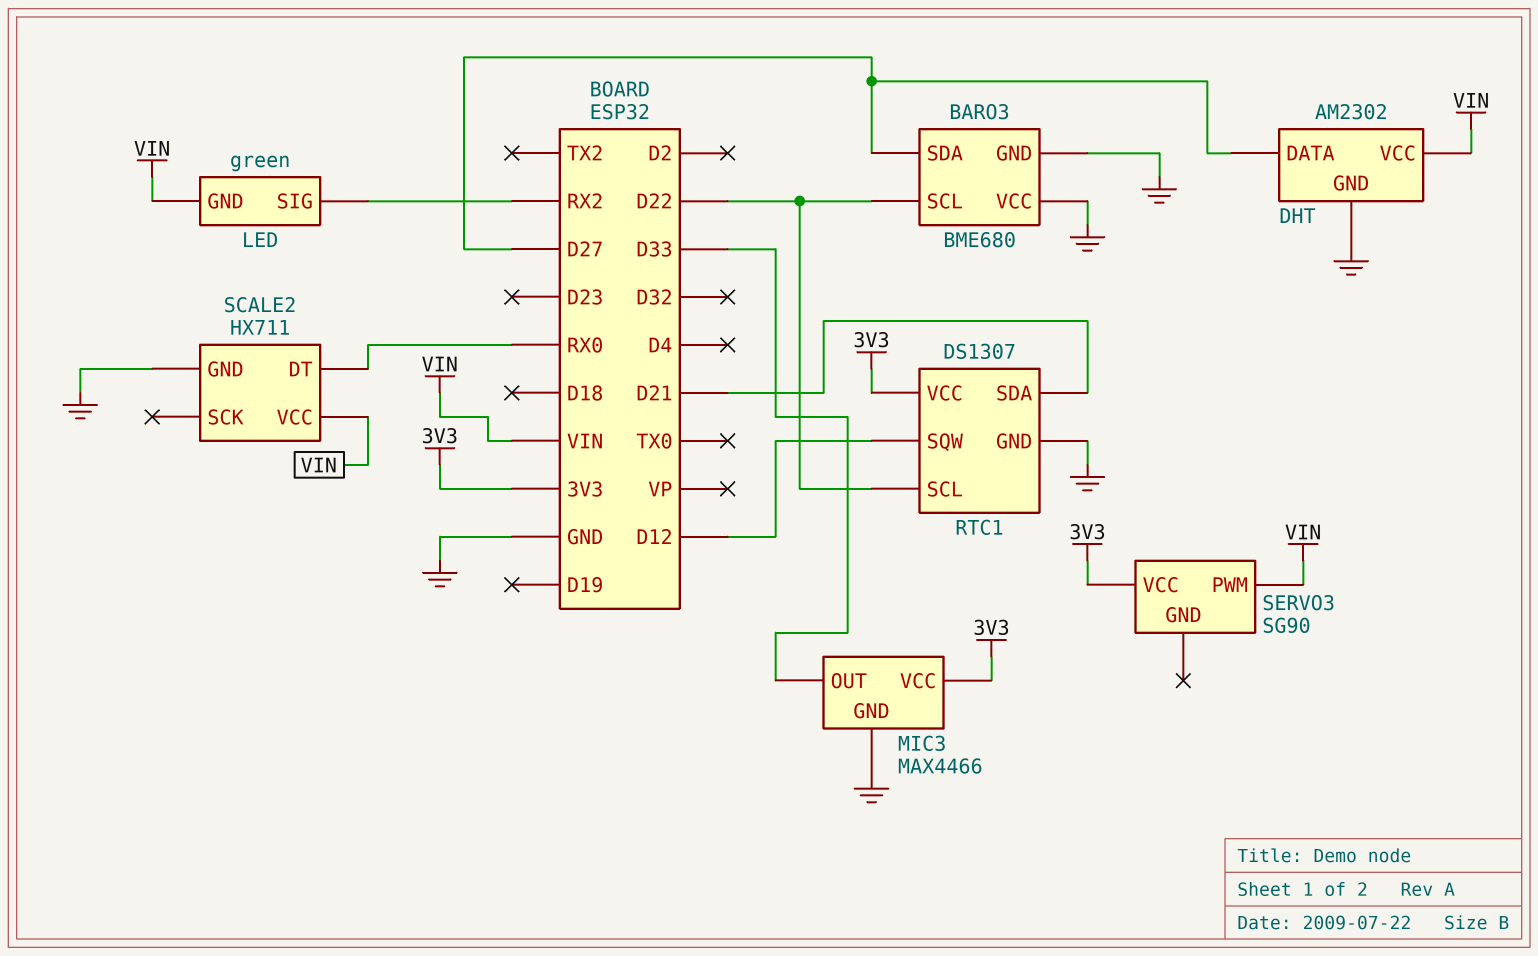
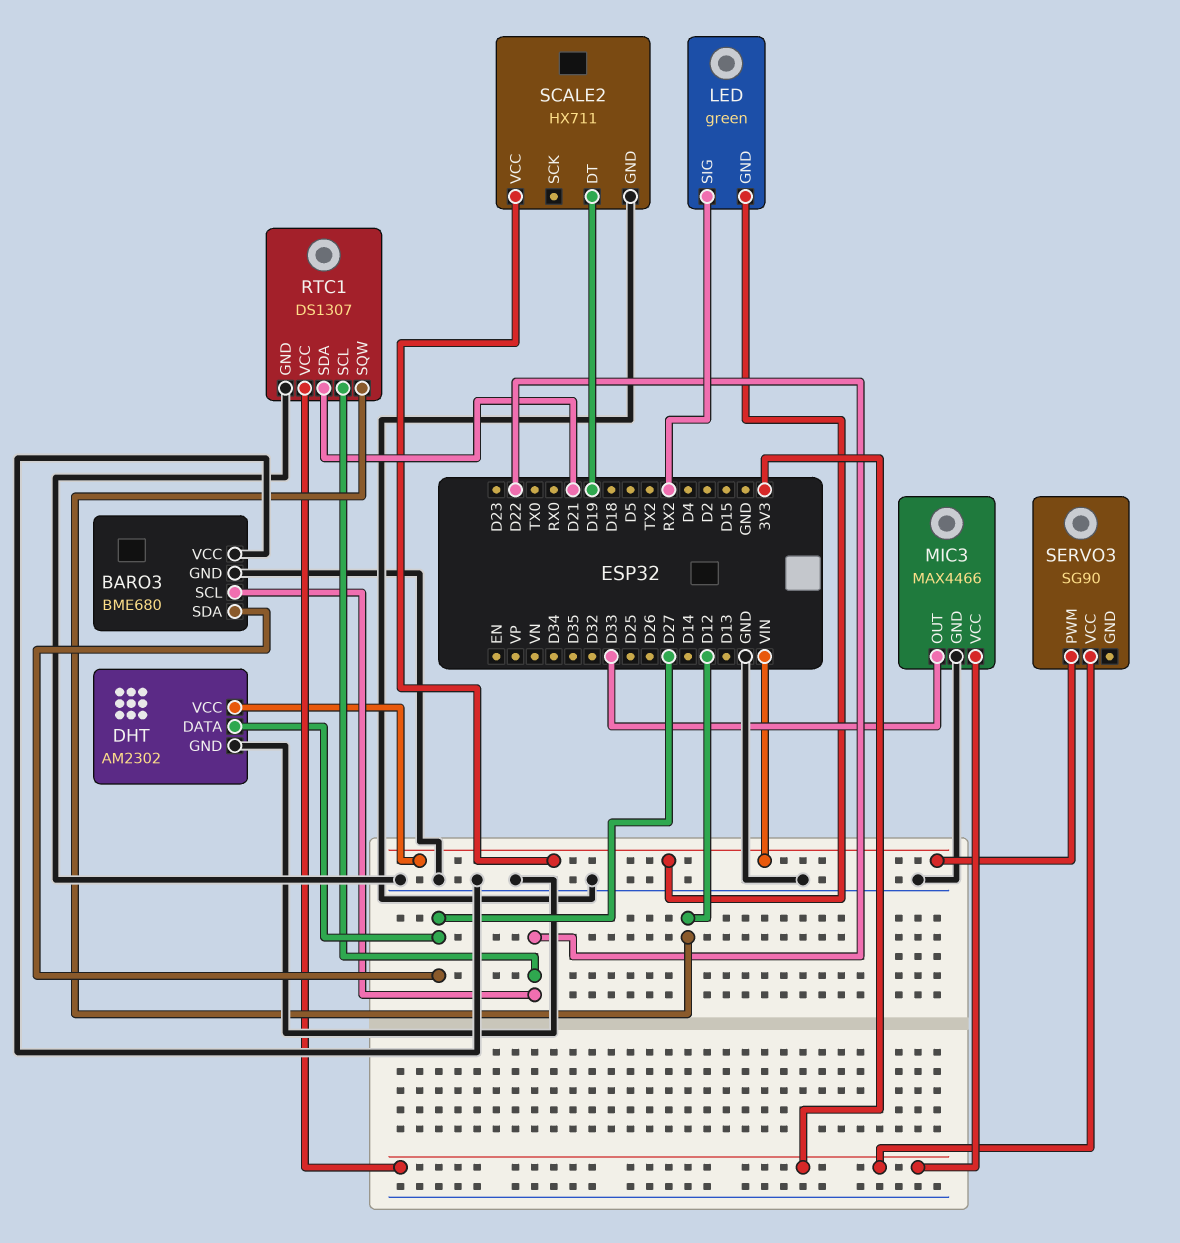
SCALE2 pin DT: RX0 -> D19

